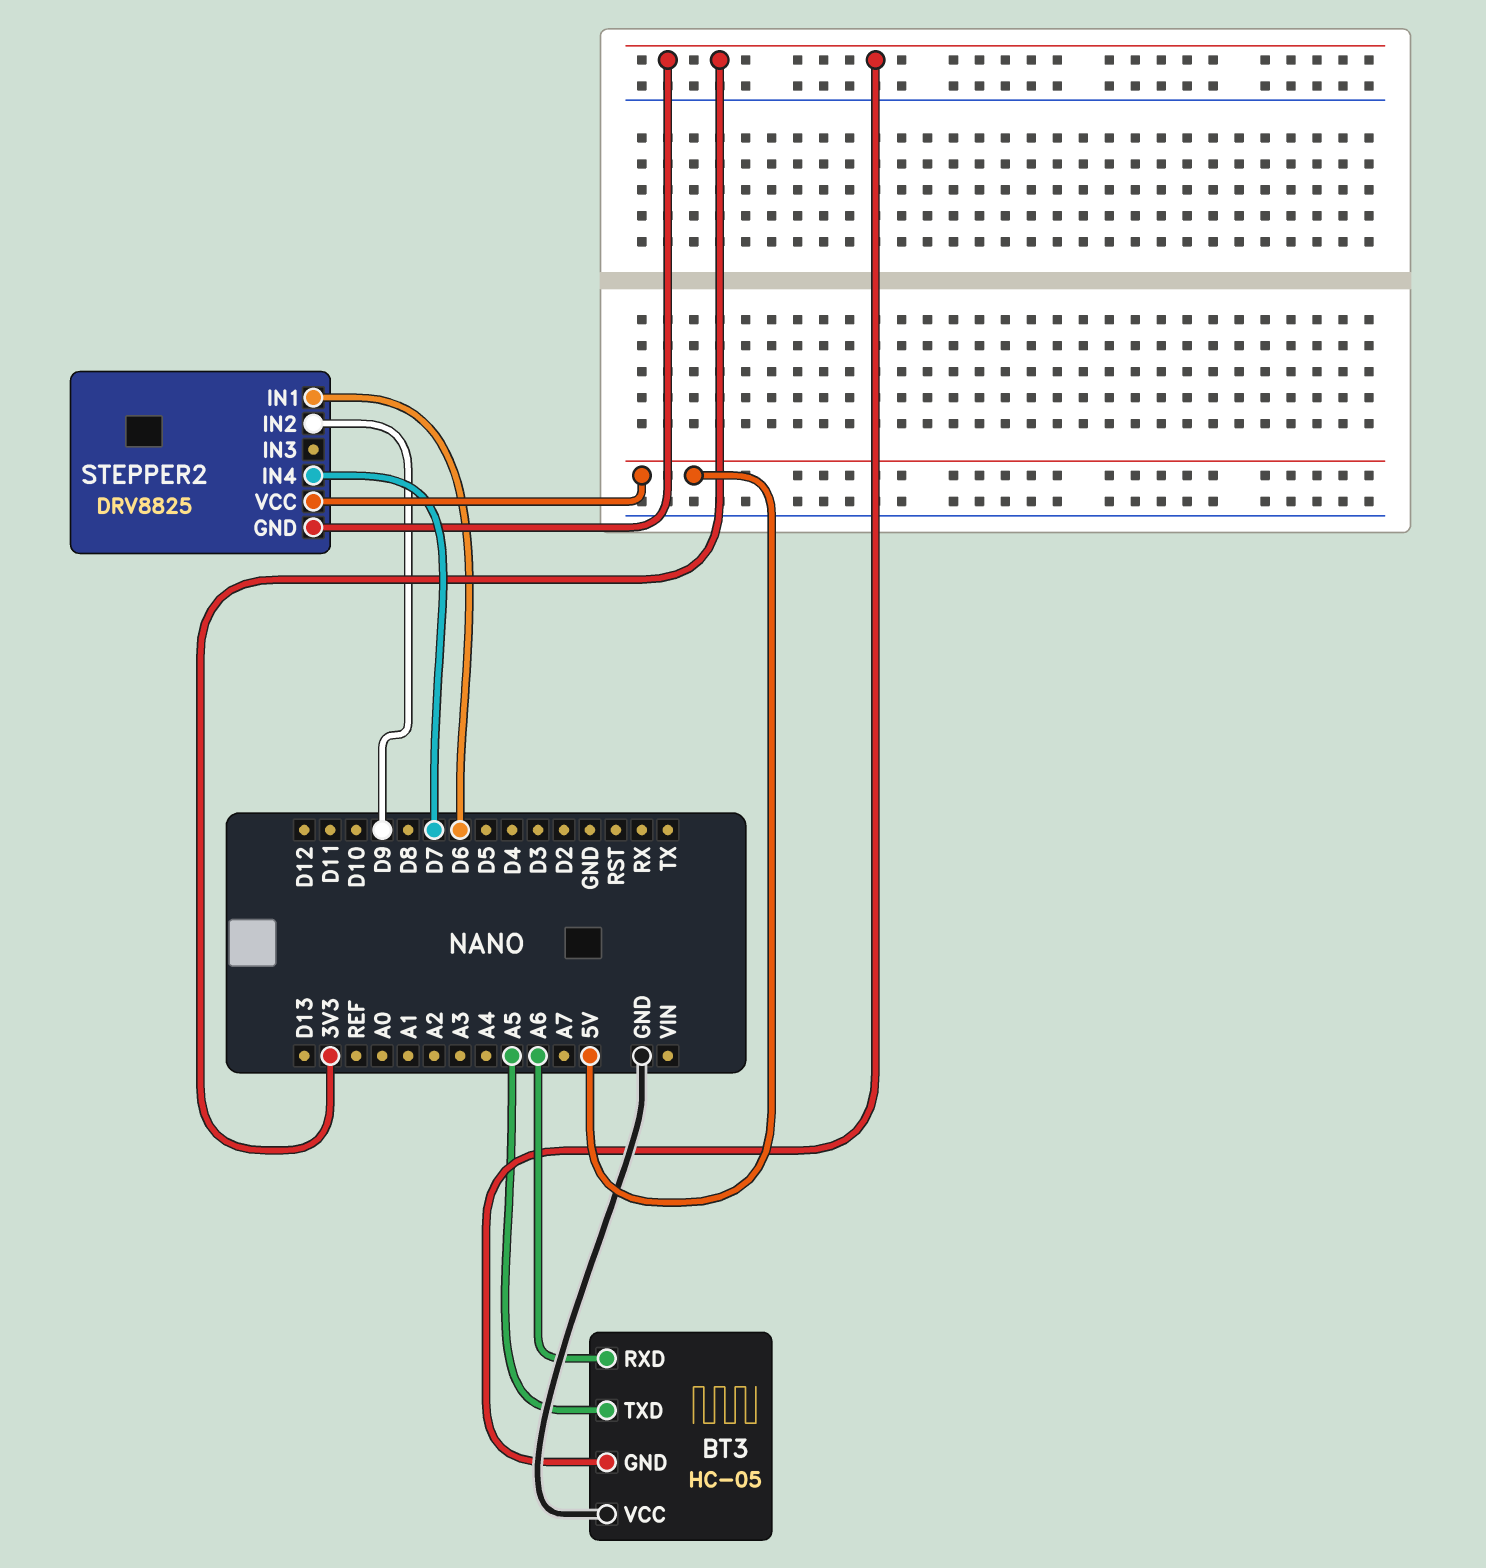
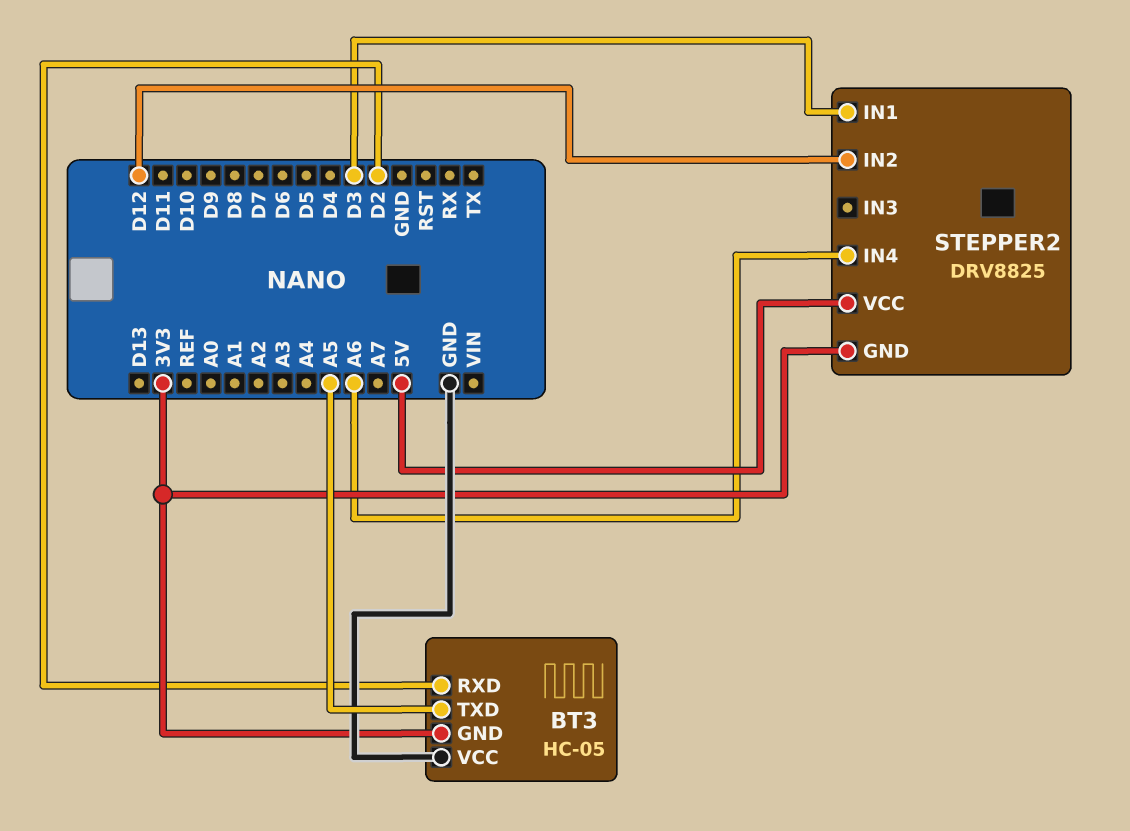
BT3 pin RXD: A6 -> D2
STEPPER2 pin IN1: D6 -> D3
STEPPER2 pin IN2: D9 -> D12
STEPPER2 pin IN4: D7 -> A6

